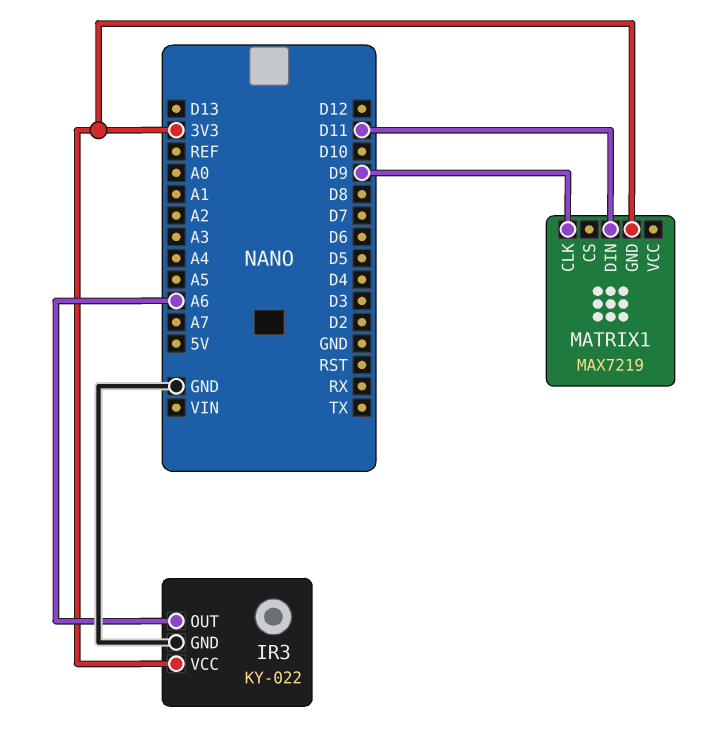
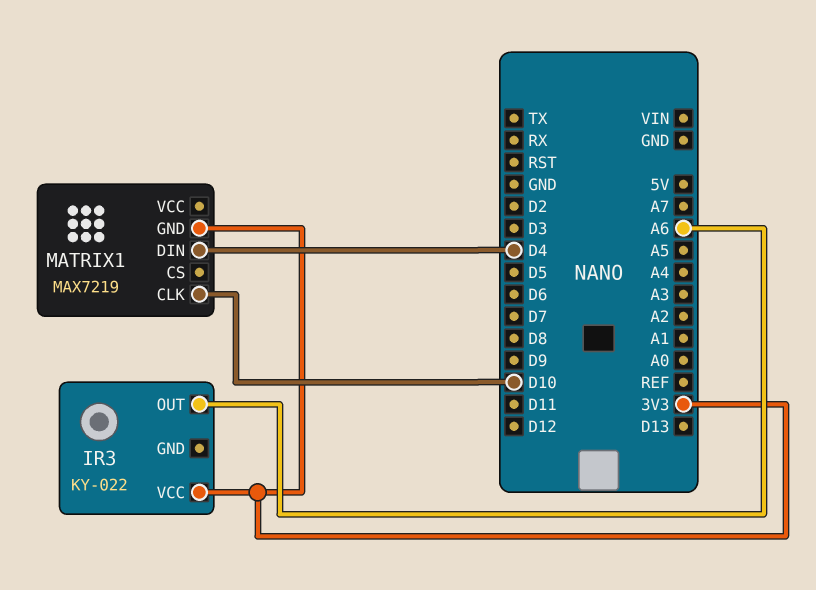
IR3 pin GND: GND -> none
MATRIX1 pin CLK: D9 -> D10
MATRIX1 pin DIN: D11 -> D4

